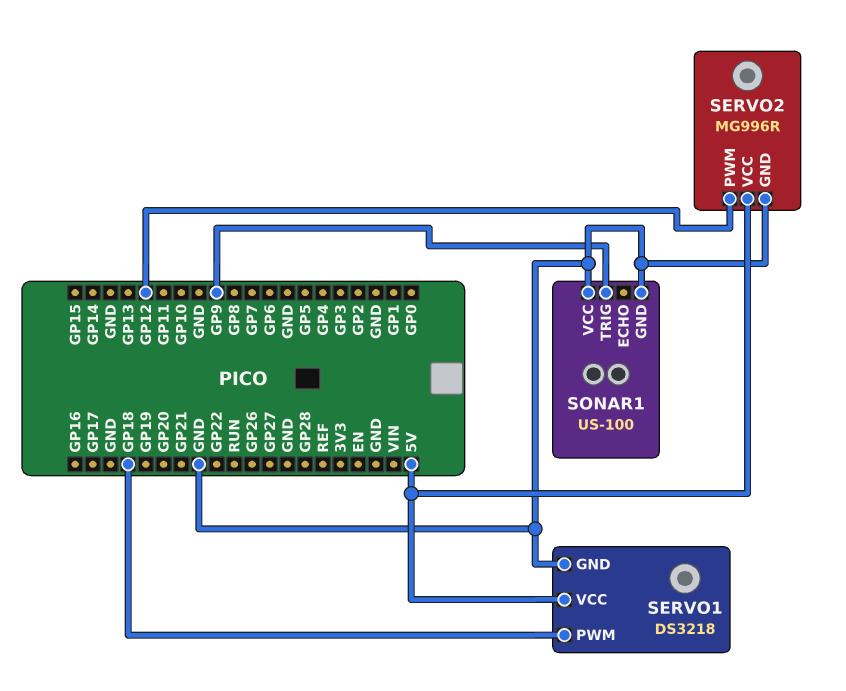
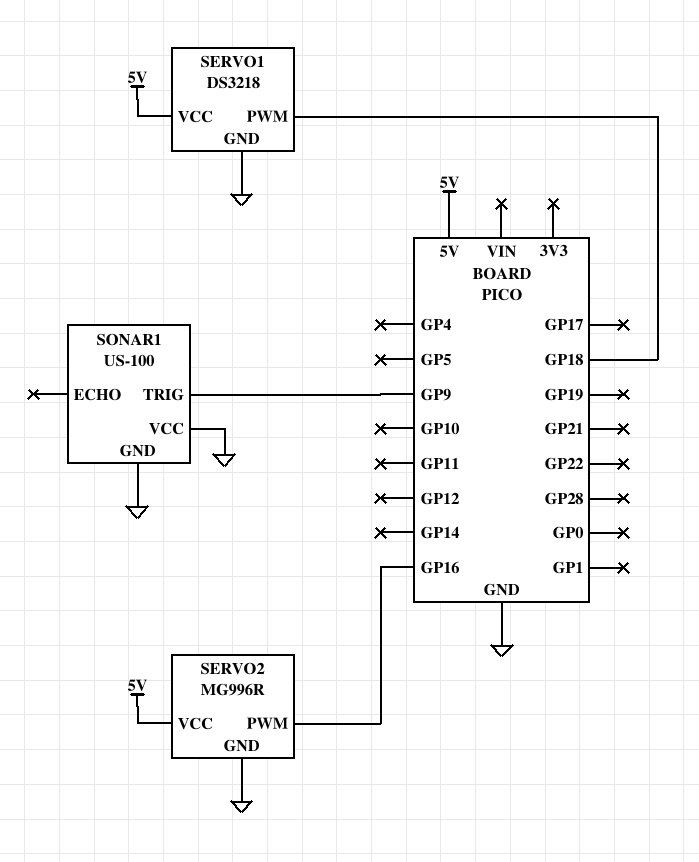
SERVO2 pin PWM: GP12 -> GP16

